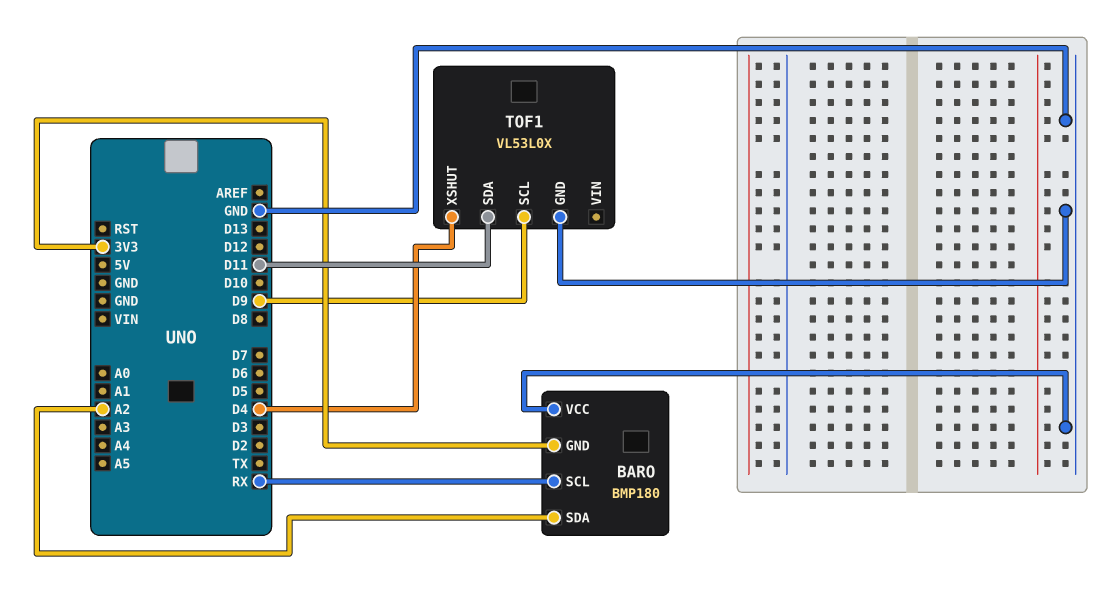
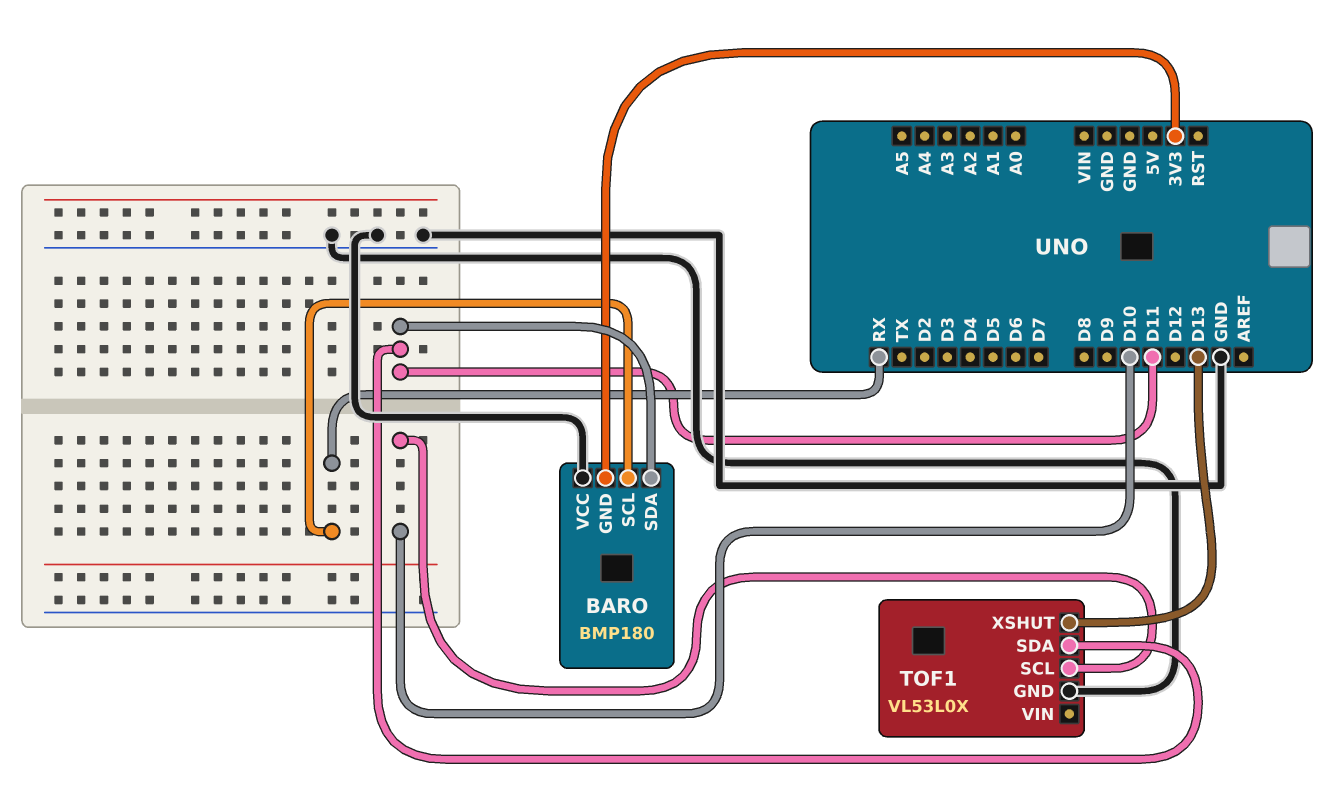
BARO pin SDA: A2 -> D11
TOF1 pin SCL: D9 -> D10
TOF1 pin XSHUT: D4 -> D13

